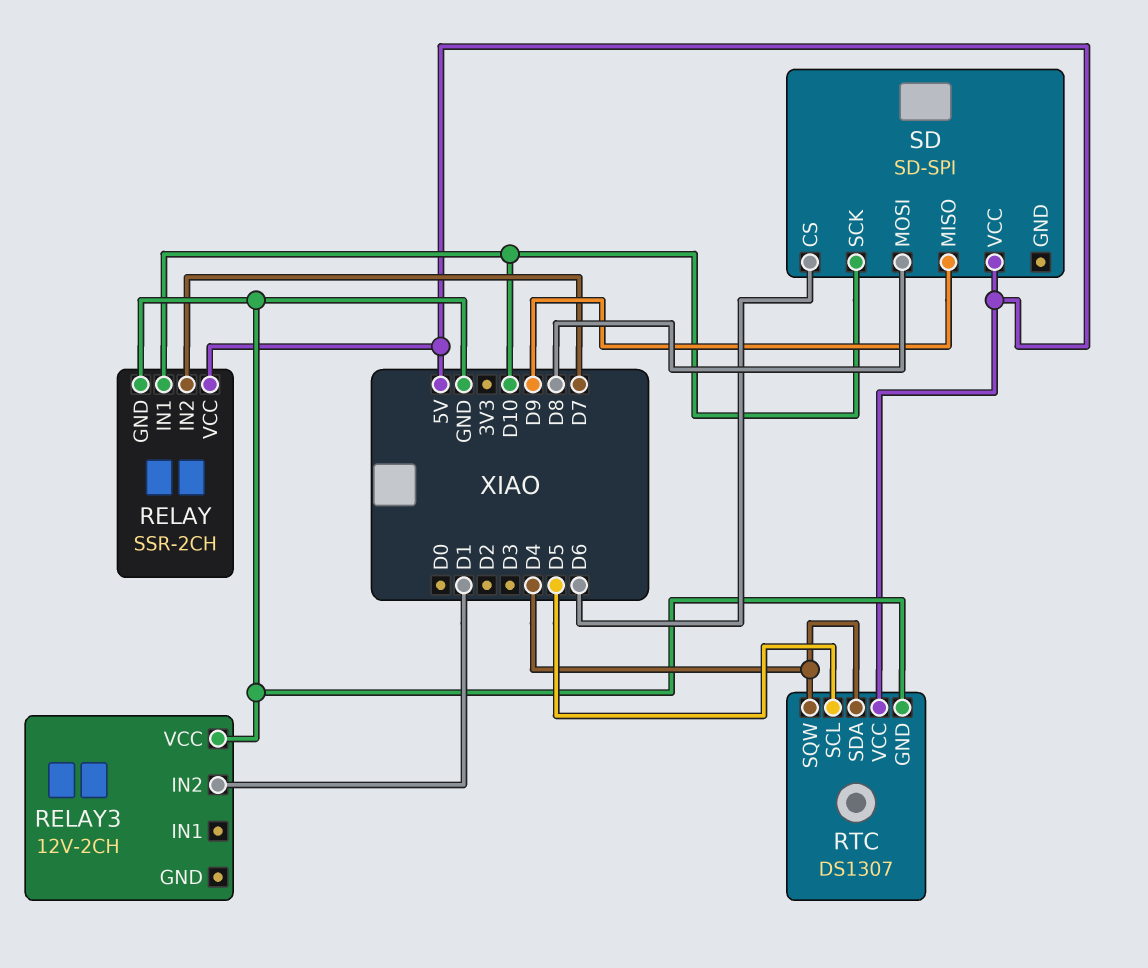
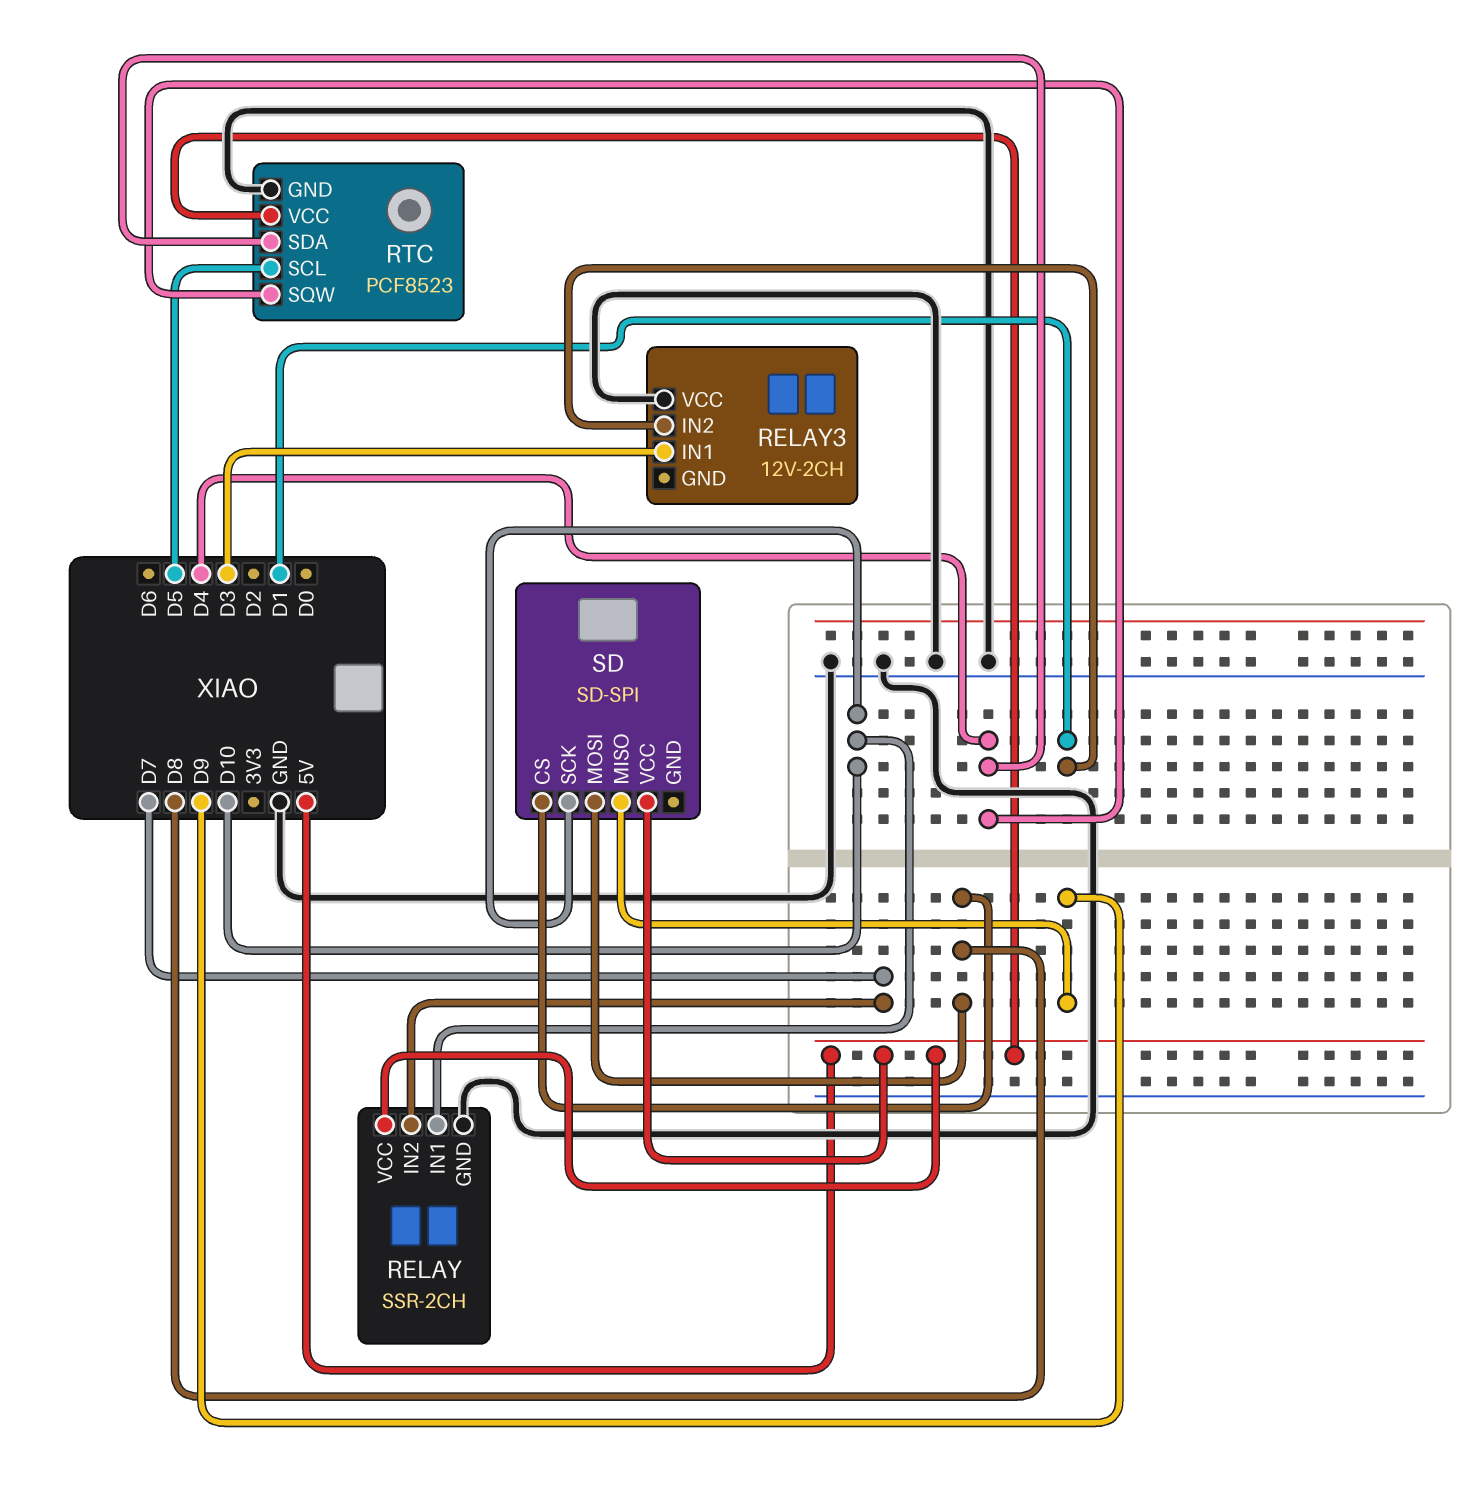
RELAY3 pin IN1: none -> D3
RTC: DS1307 -> PCF8523
SD pin CS: D6 -> D8

